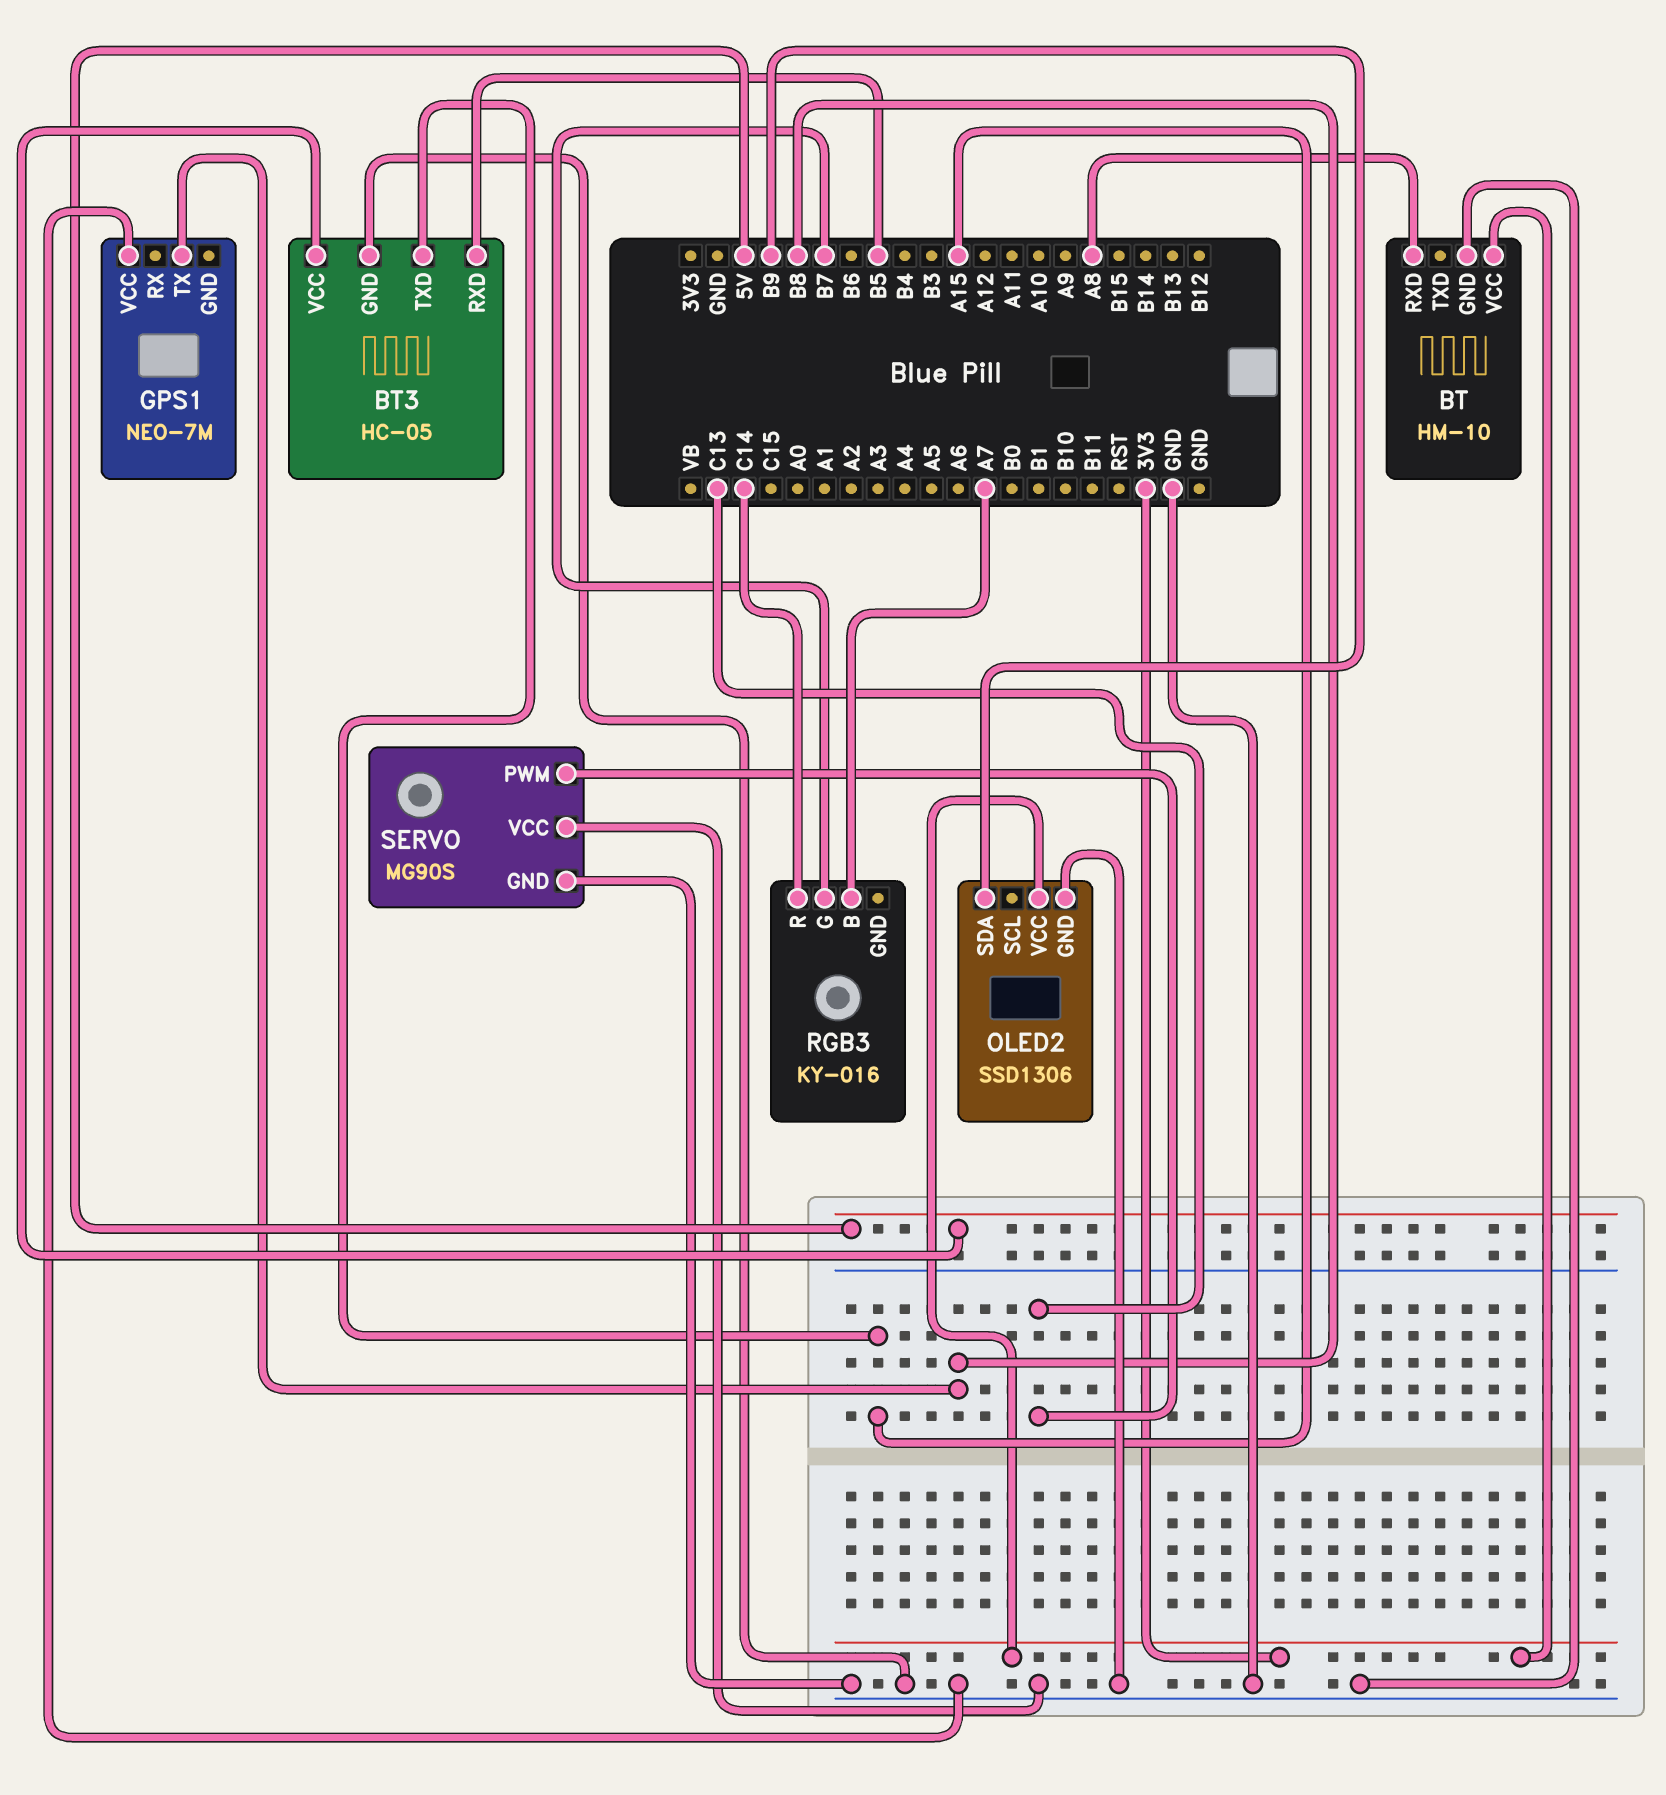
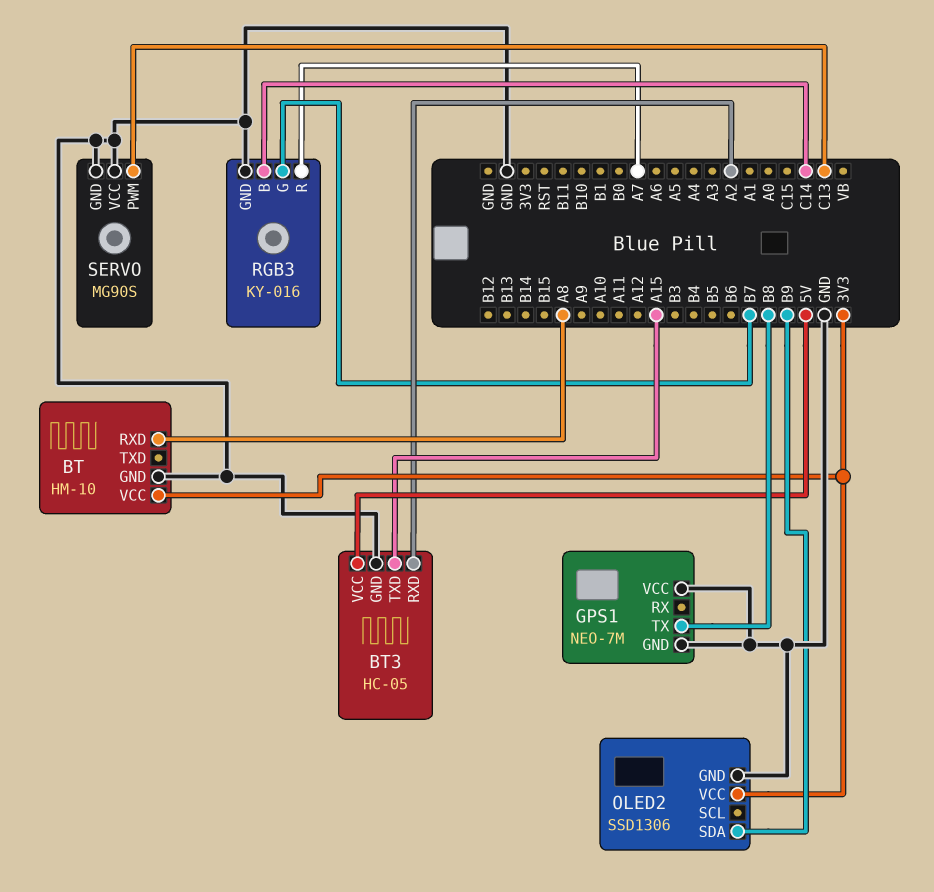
BT3 pin RXD: B5 -> A2
GPS1 pin GND: none -> GND
RGB3 pin B: A7 -> C14
RGB3 pin GND: none -> GND
RGB3 pin R: C14 -> A7

